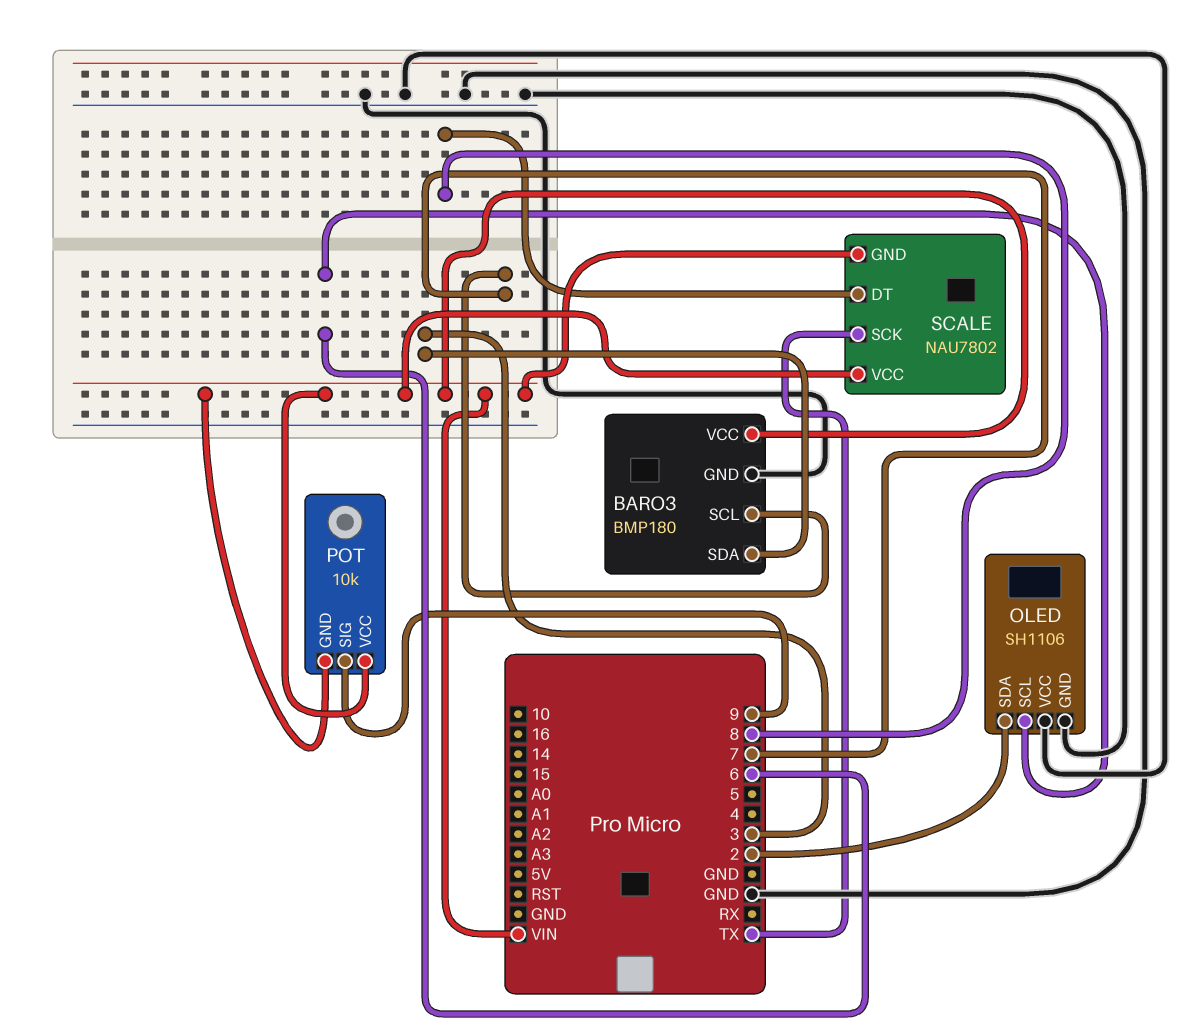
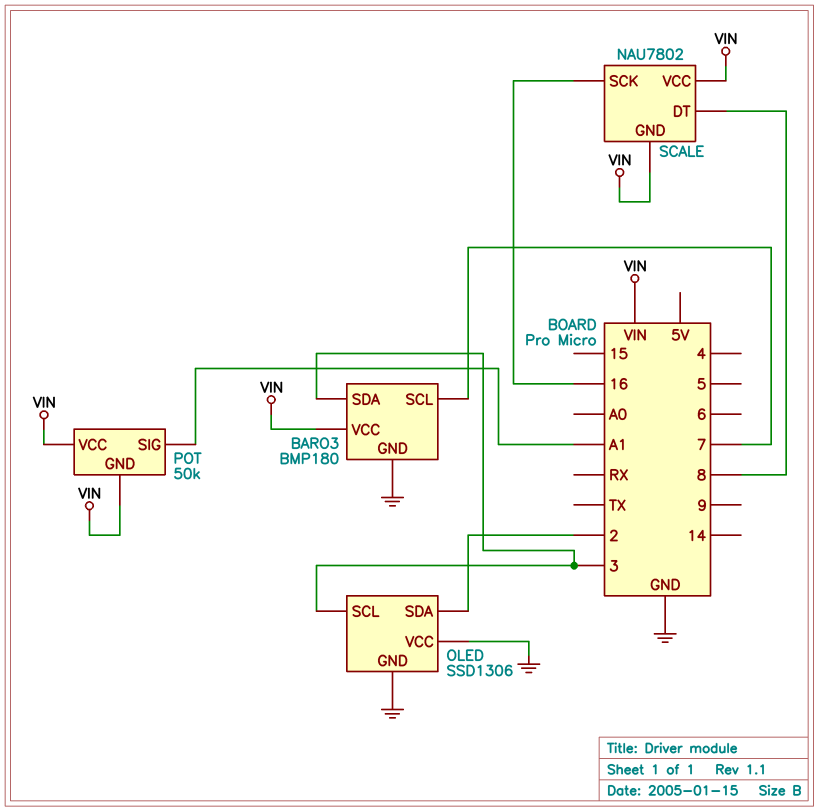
OLED: SH1106 -> SSD1306
OLED pin SCL: 6 -> 3
POT: 10k -> 50k
POT pin SIG: 9 -> A1
SCALE pin SCK: TX -> 16

